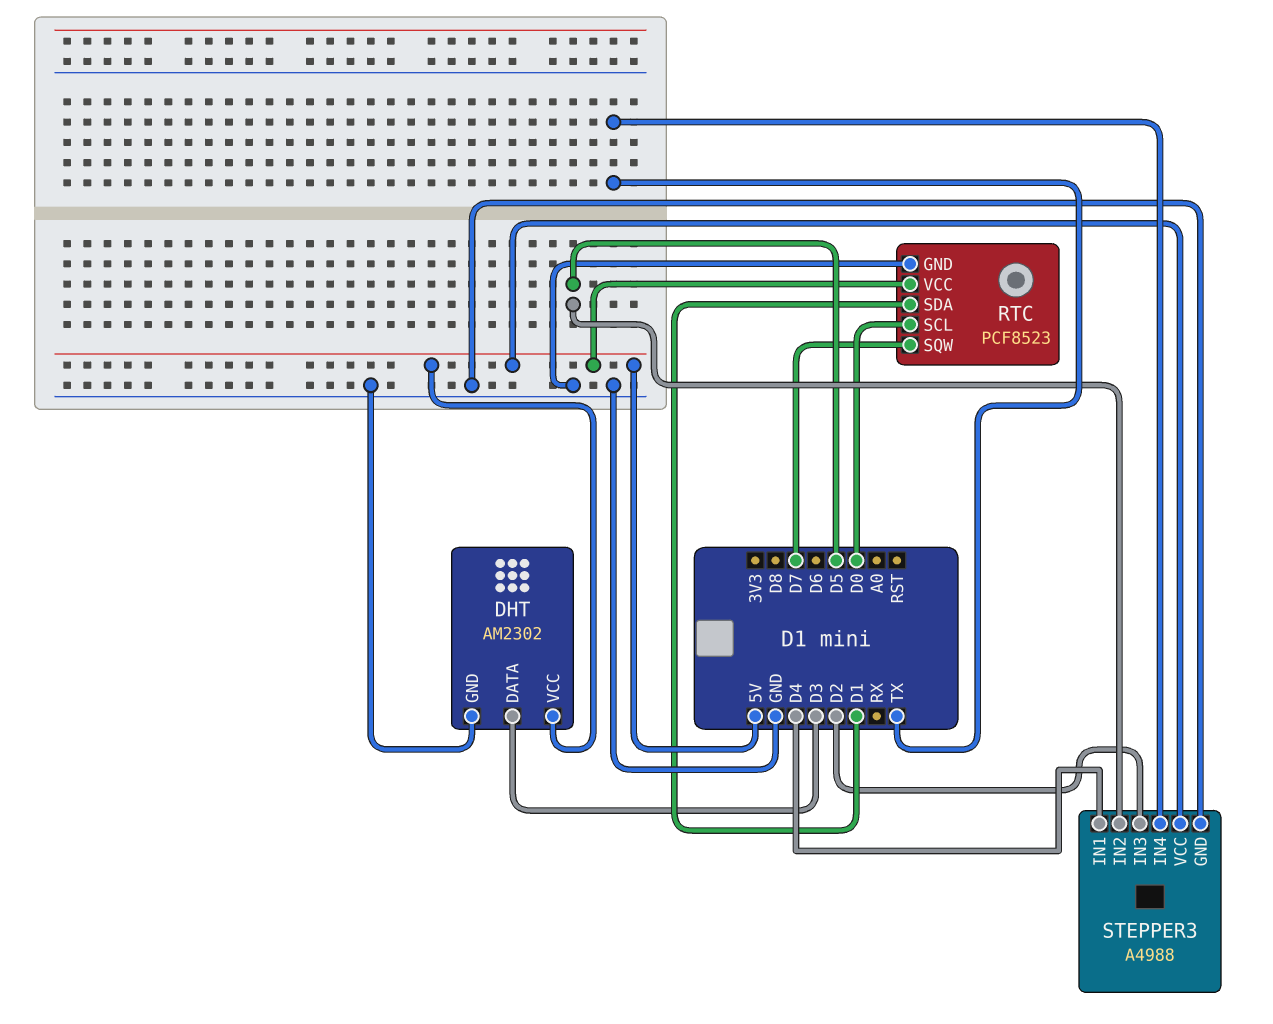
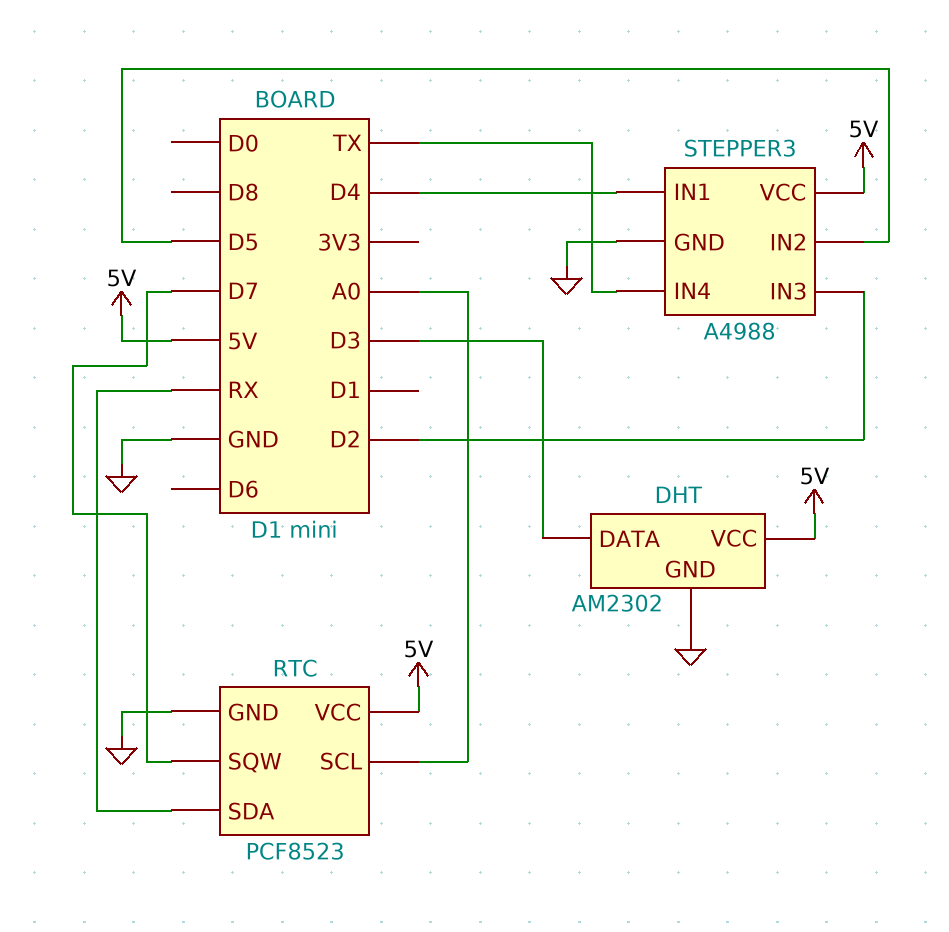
RTC pin SCL: D0 -> A0
RTC pin SDA: D1 -> RX

